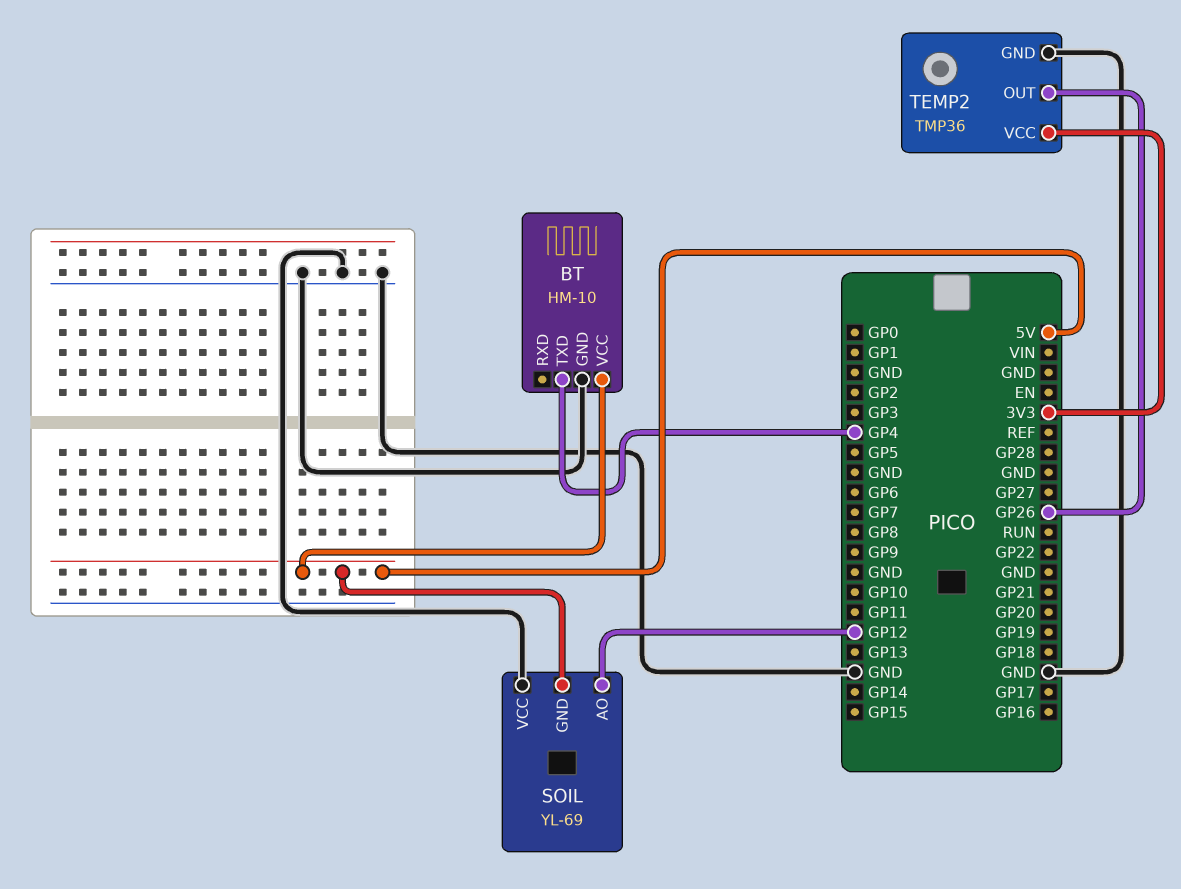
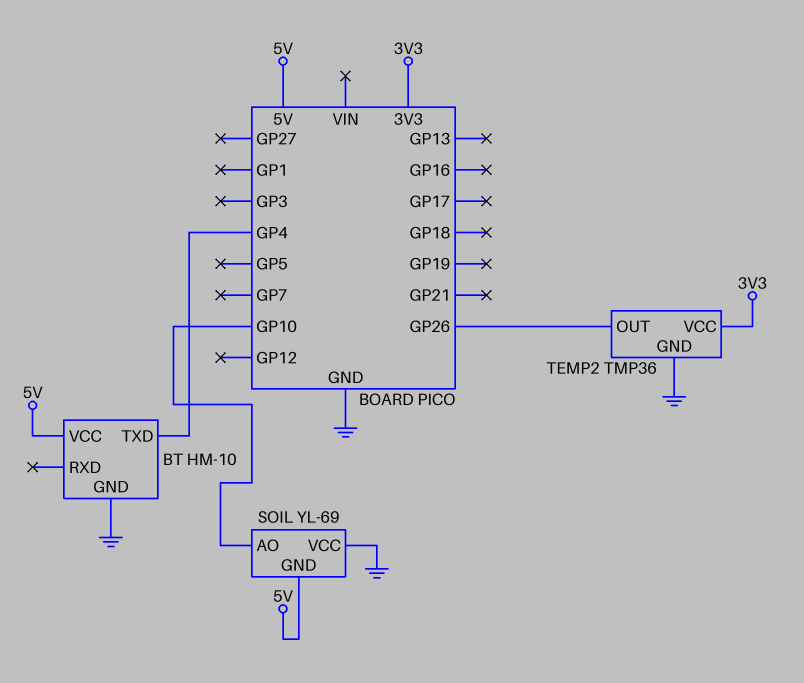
SOIL pin AO: GP12 -> GP10

